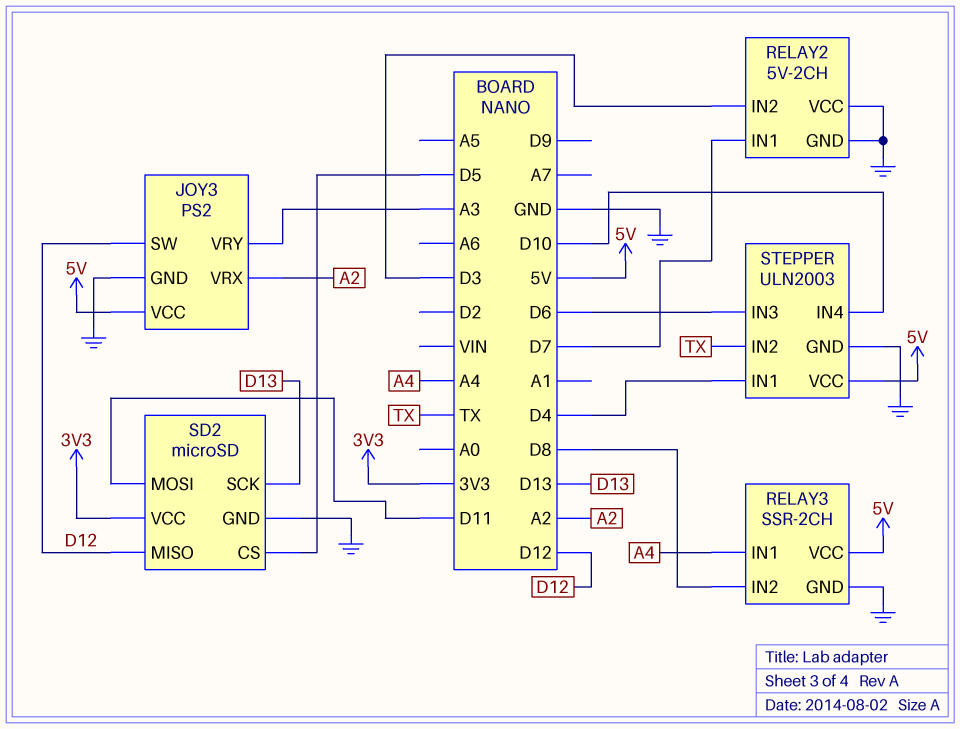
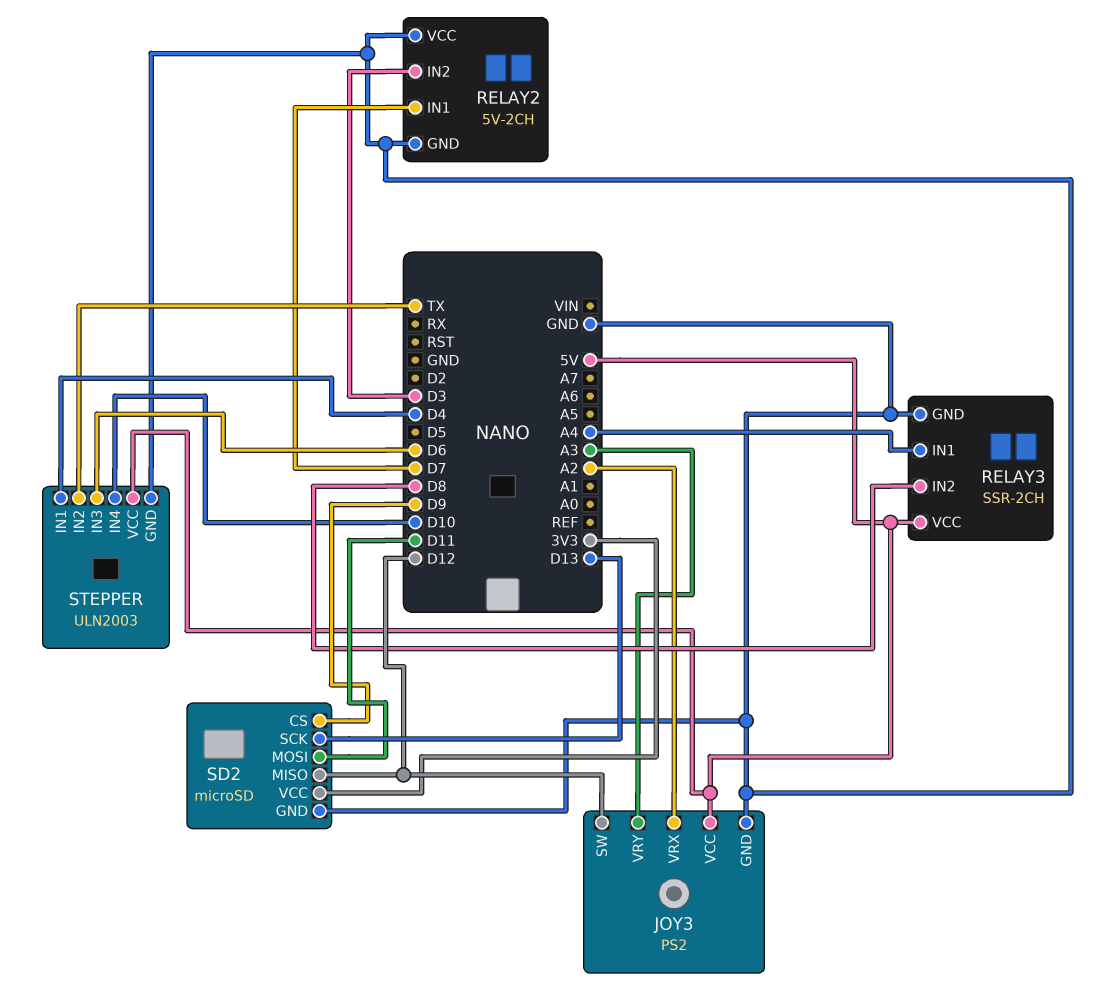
SD2 pin CS: D5 -> D9

